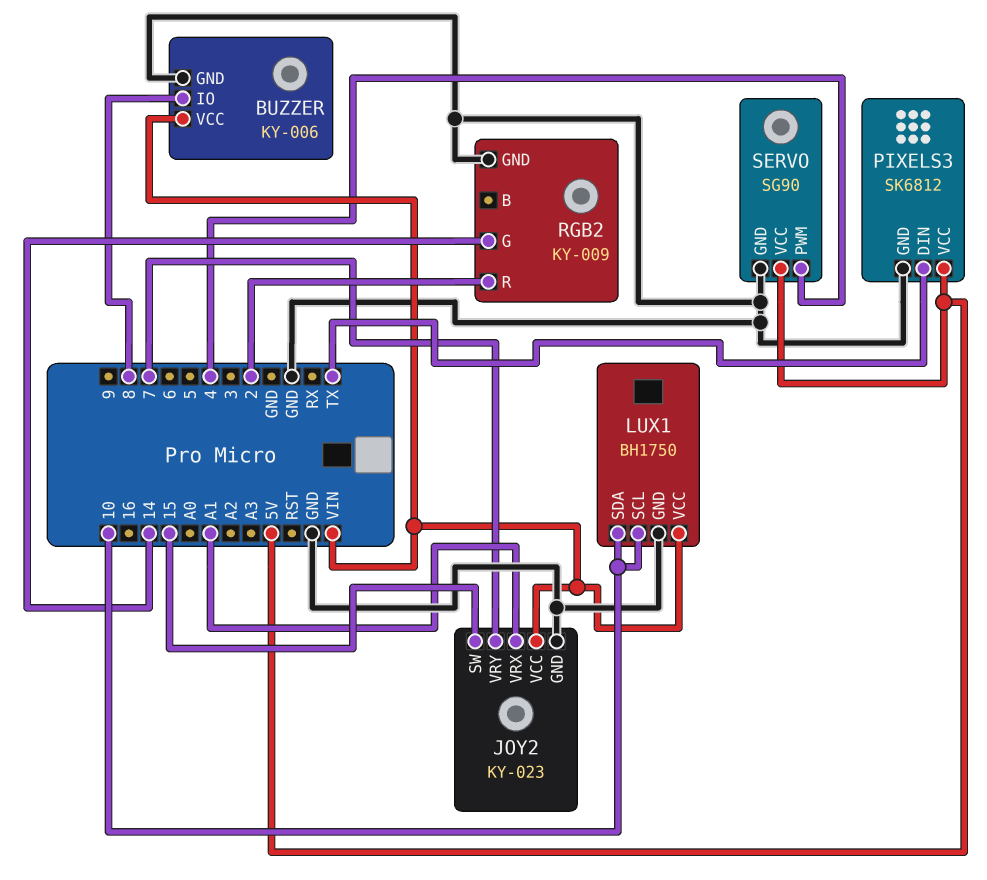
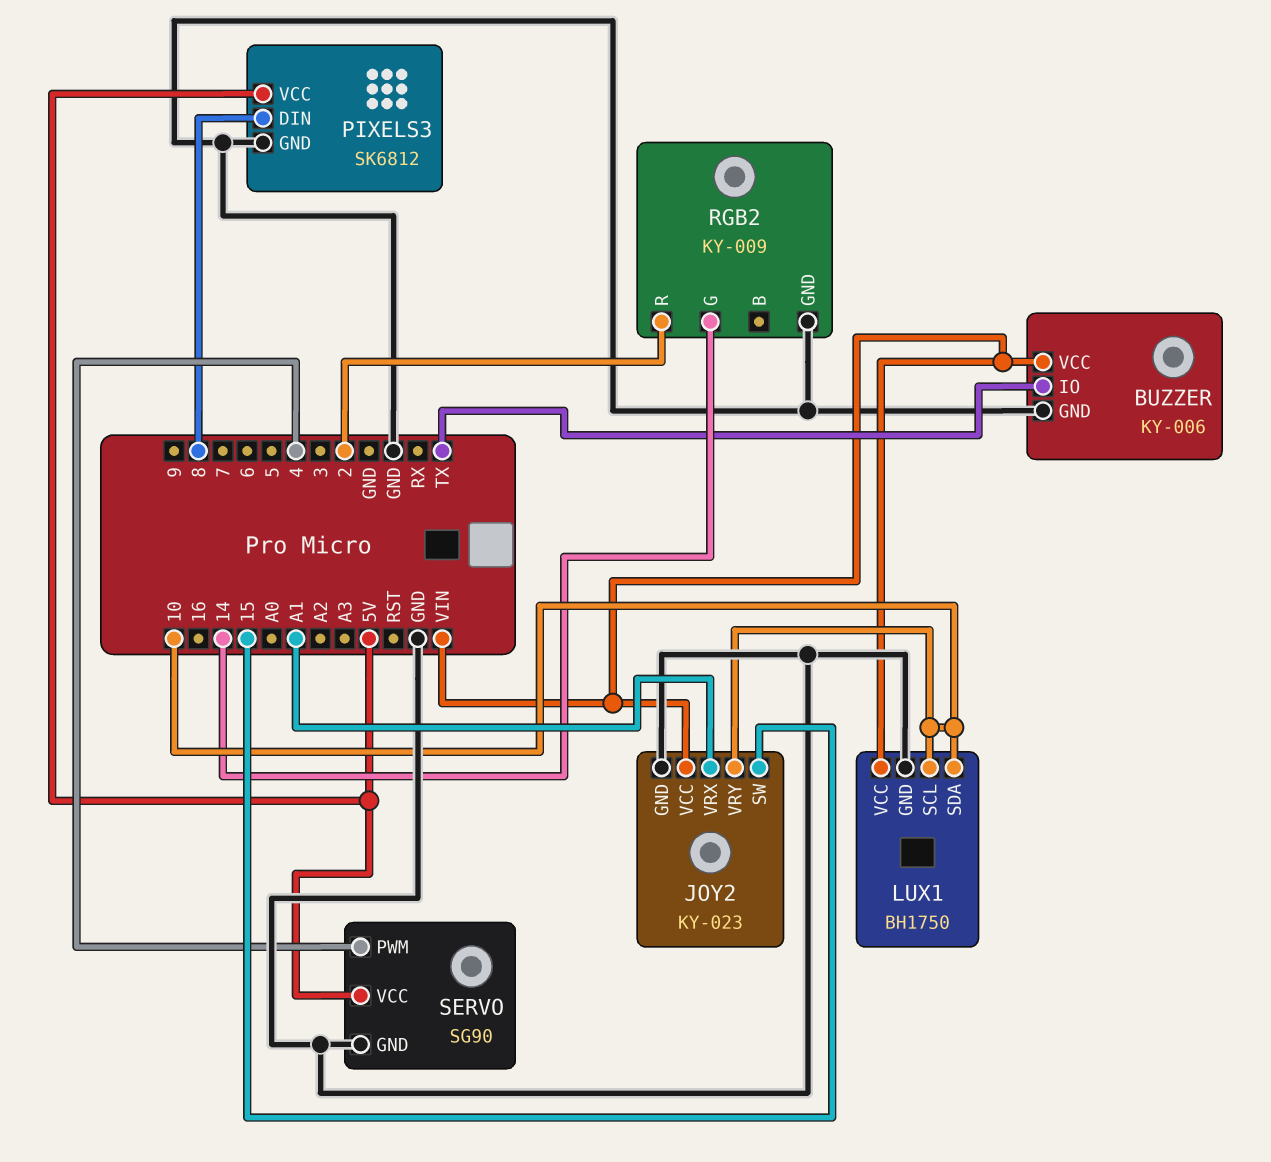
BUZZER pin IO: 8 -> TX
JOY2 pin VRY: 7 -> 10
PIXELS3 pin DIN: TX -> 8

